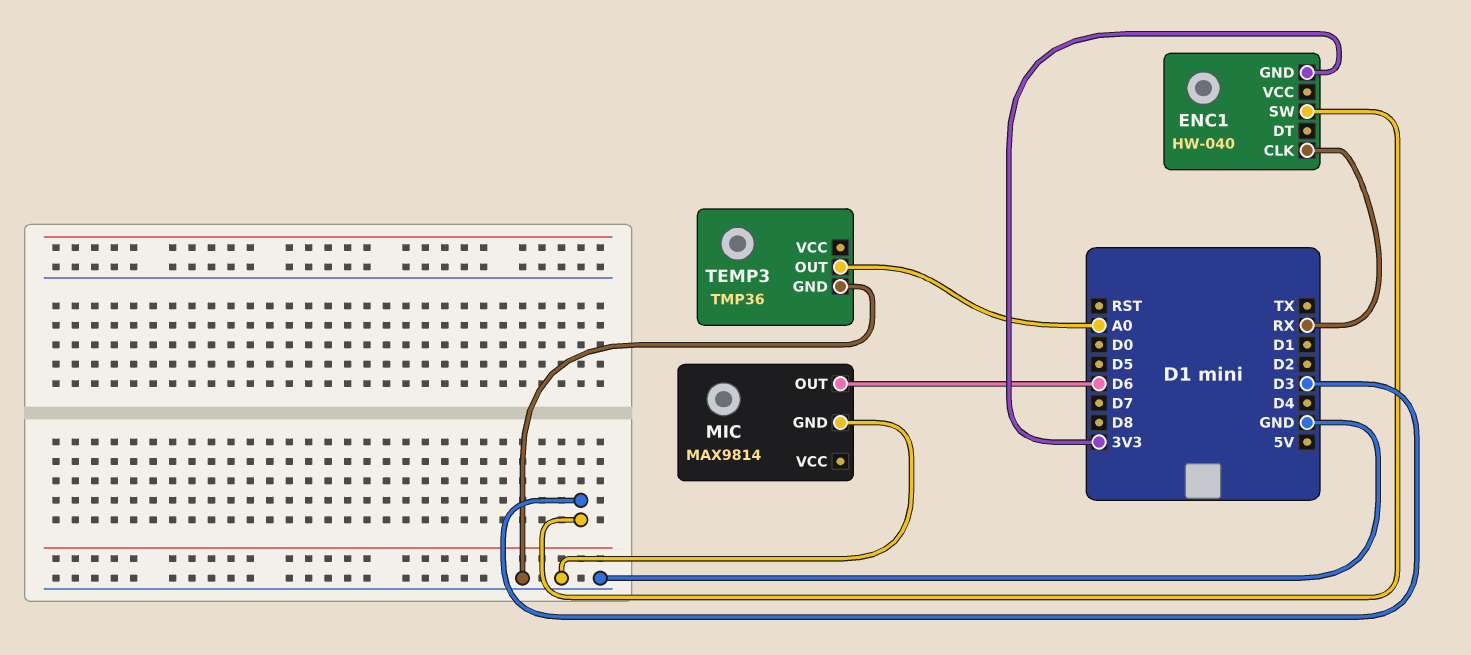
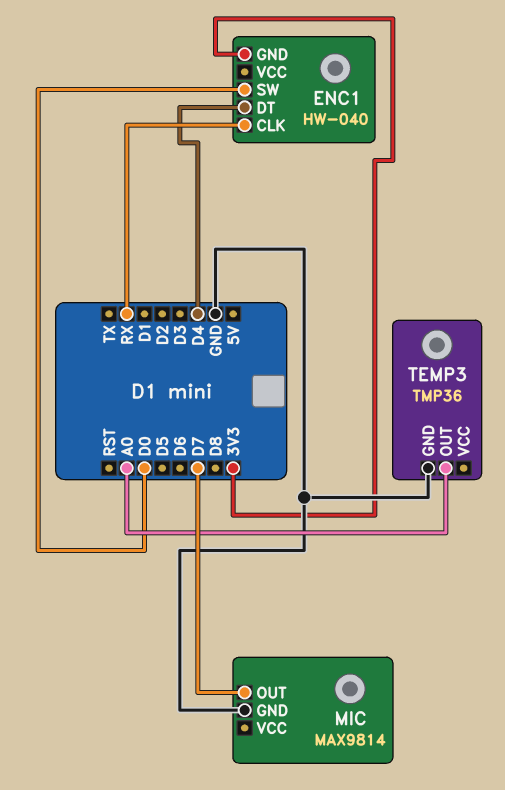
ENC1 pin DT: none -> D4
ENC1 pin SW: D3 -> D0
MIC pin OUT: D6 -> D7

